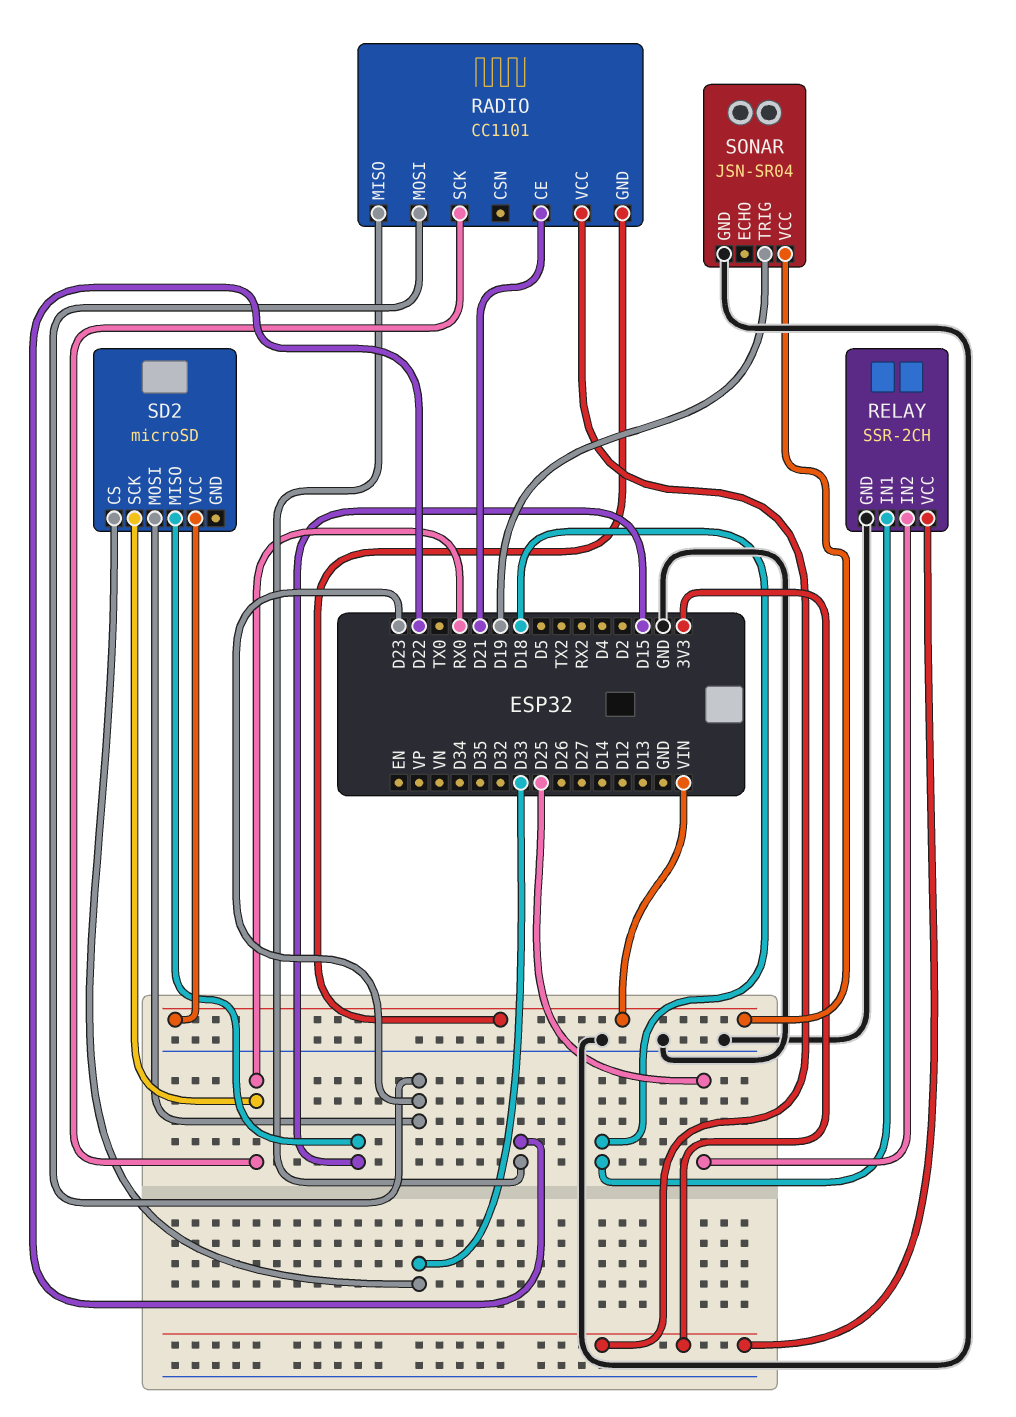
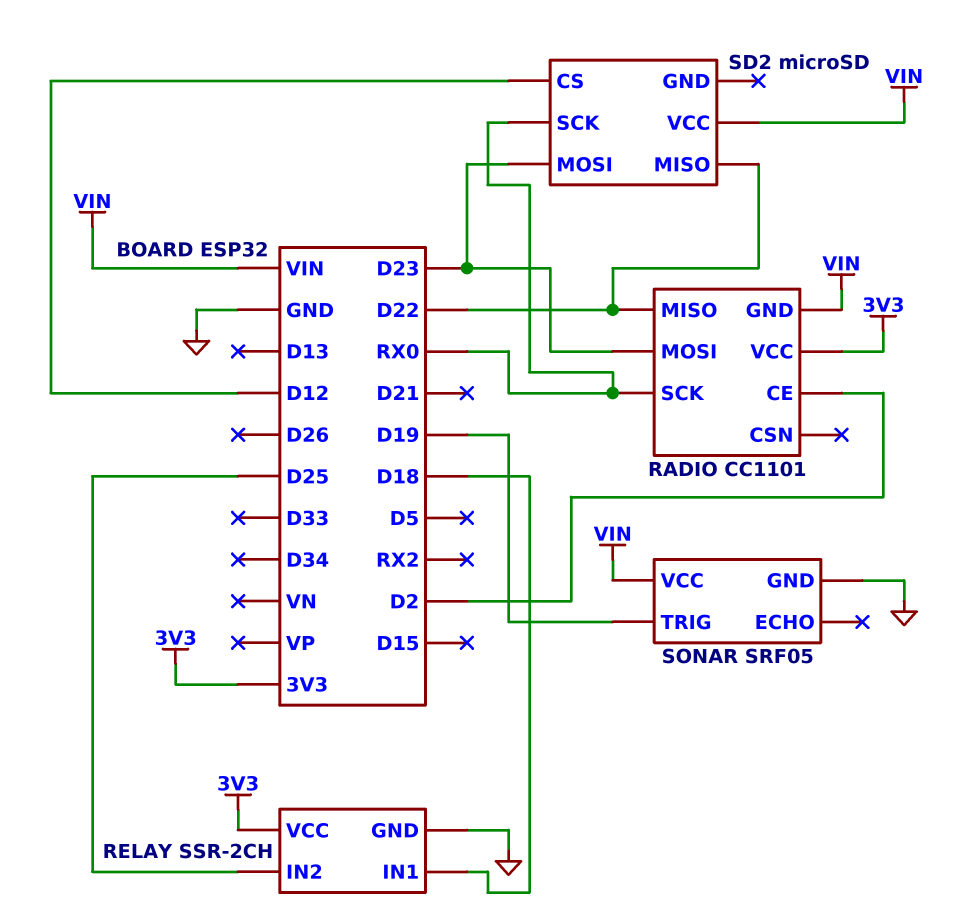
RADIO pin CE: D21 -> D2
SD2 pin CS: D33 -> D12
SD2 pin MISO: D15 -> D22
SONAR: JSN-SR04 -> SRF05

